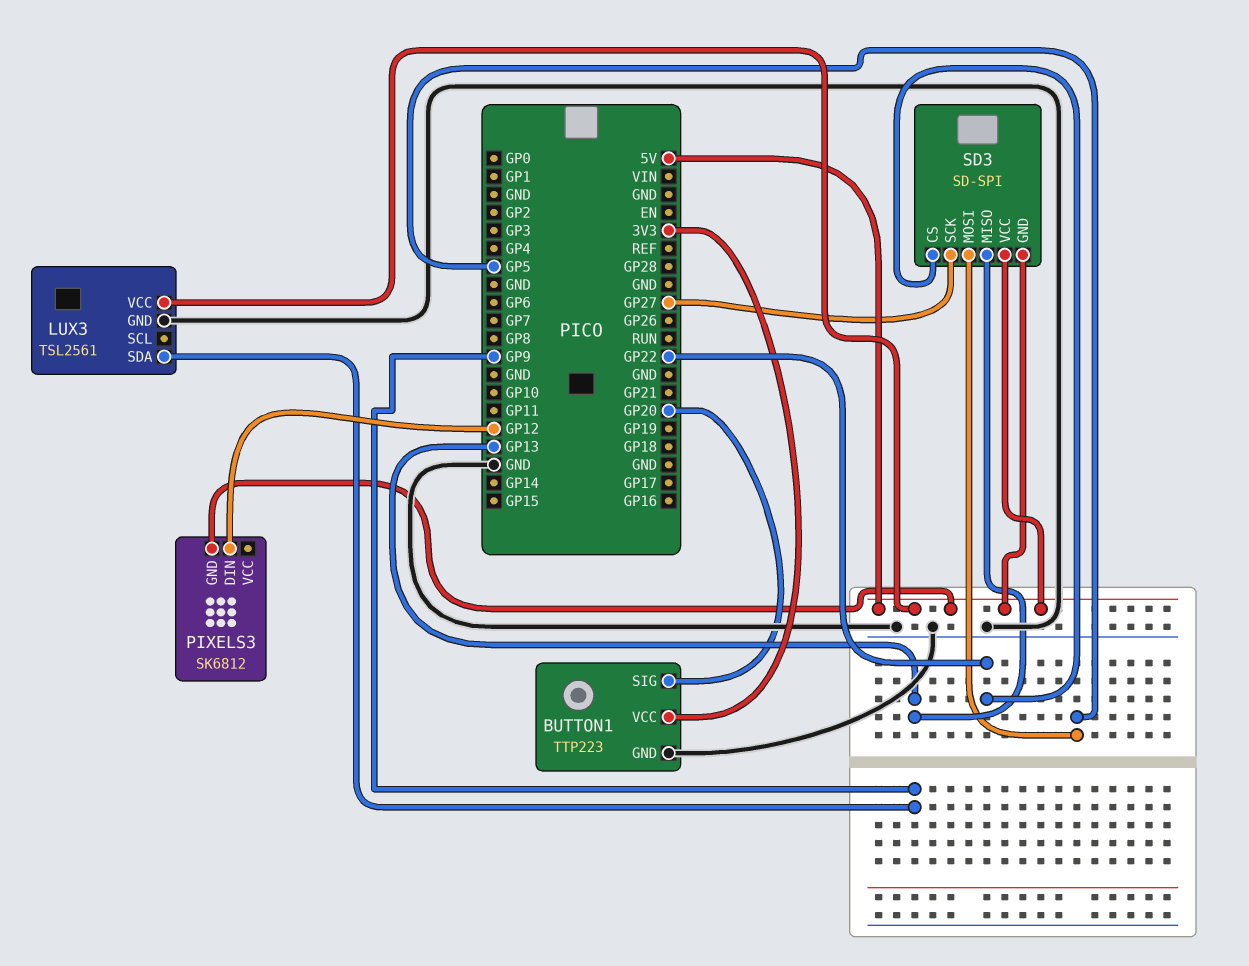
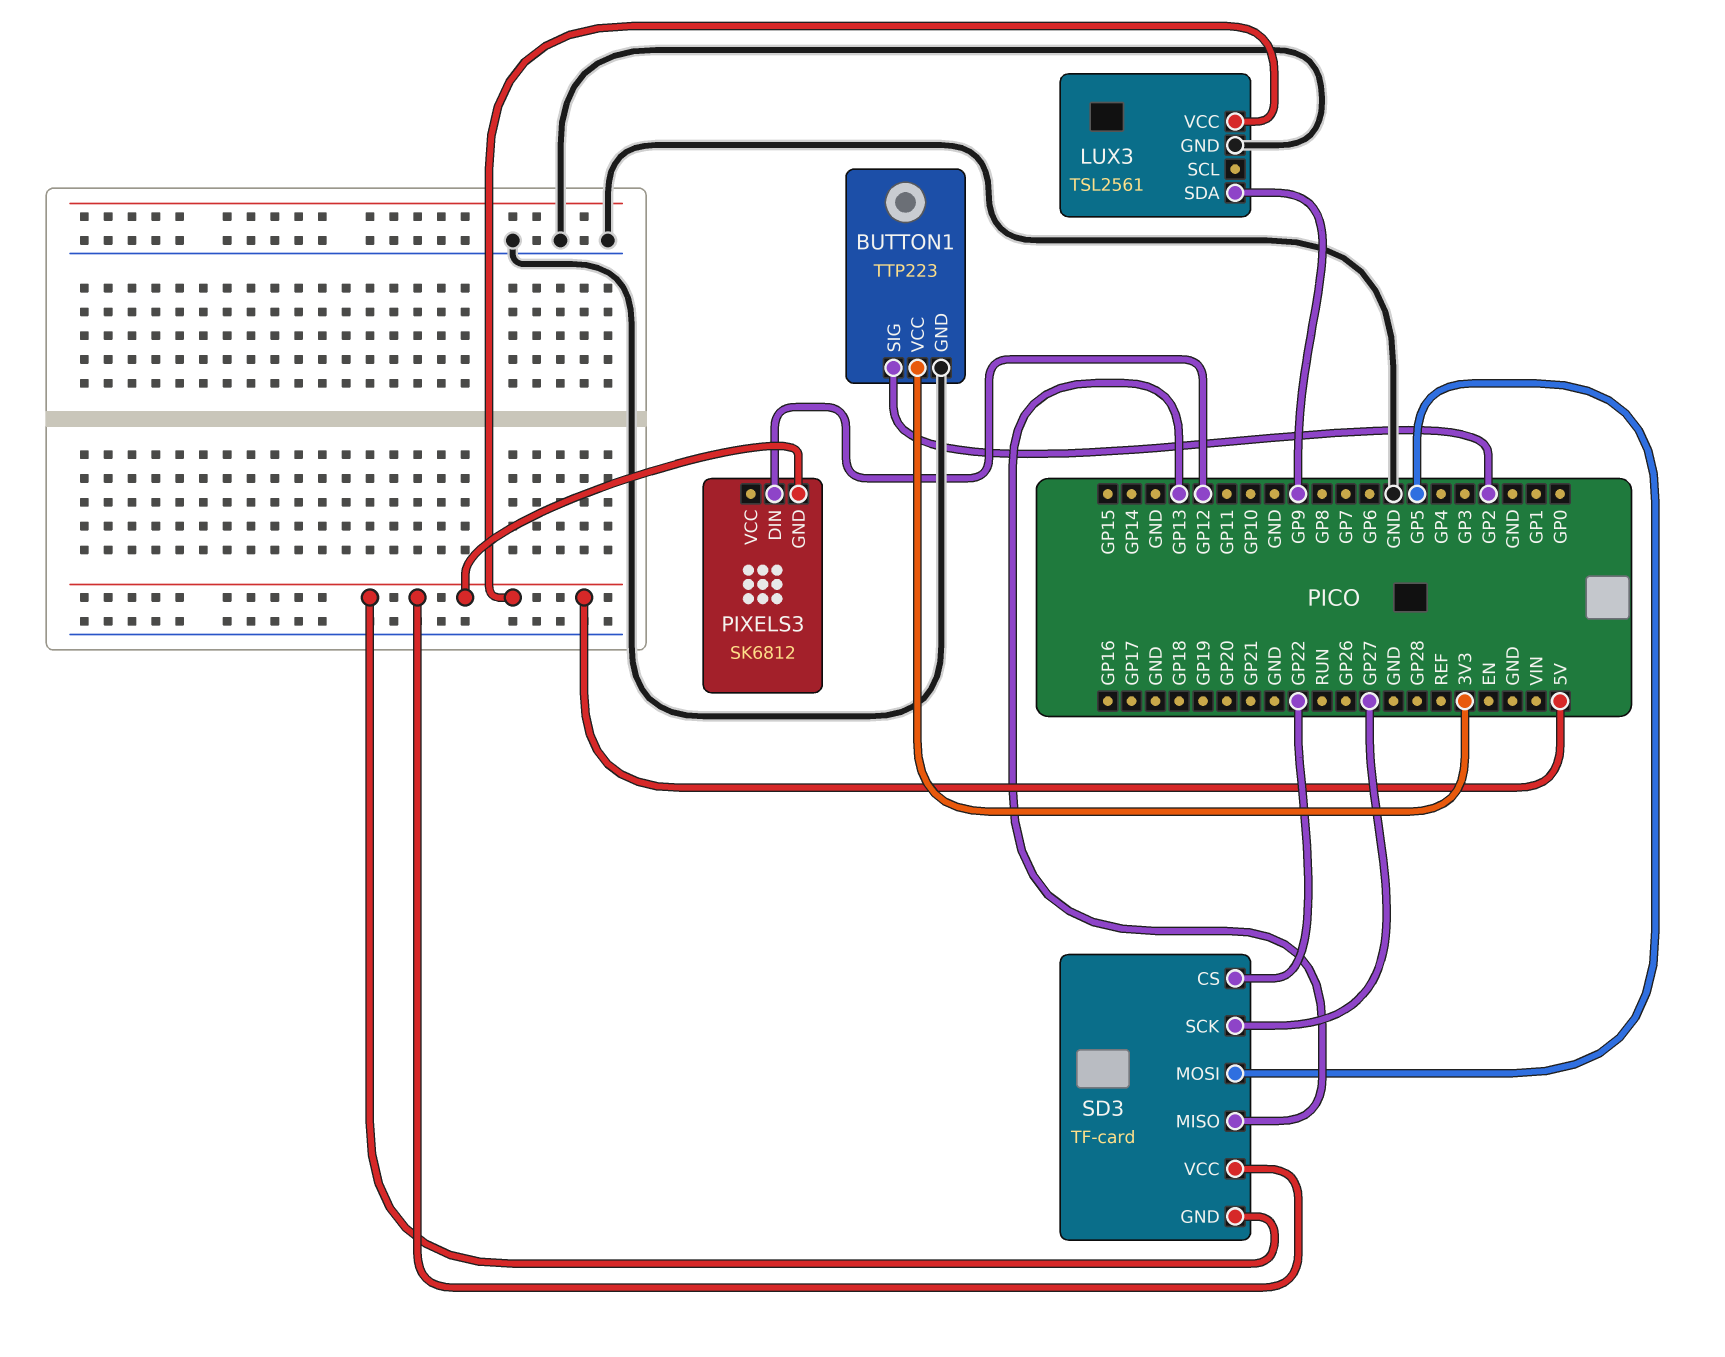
BUTTON1 pin SIG: GP20 -> GP2
SD3: SD-SPI -> TF-card

